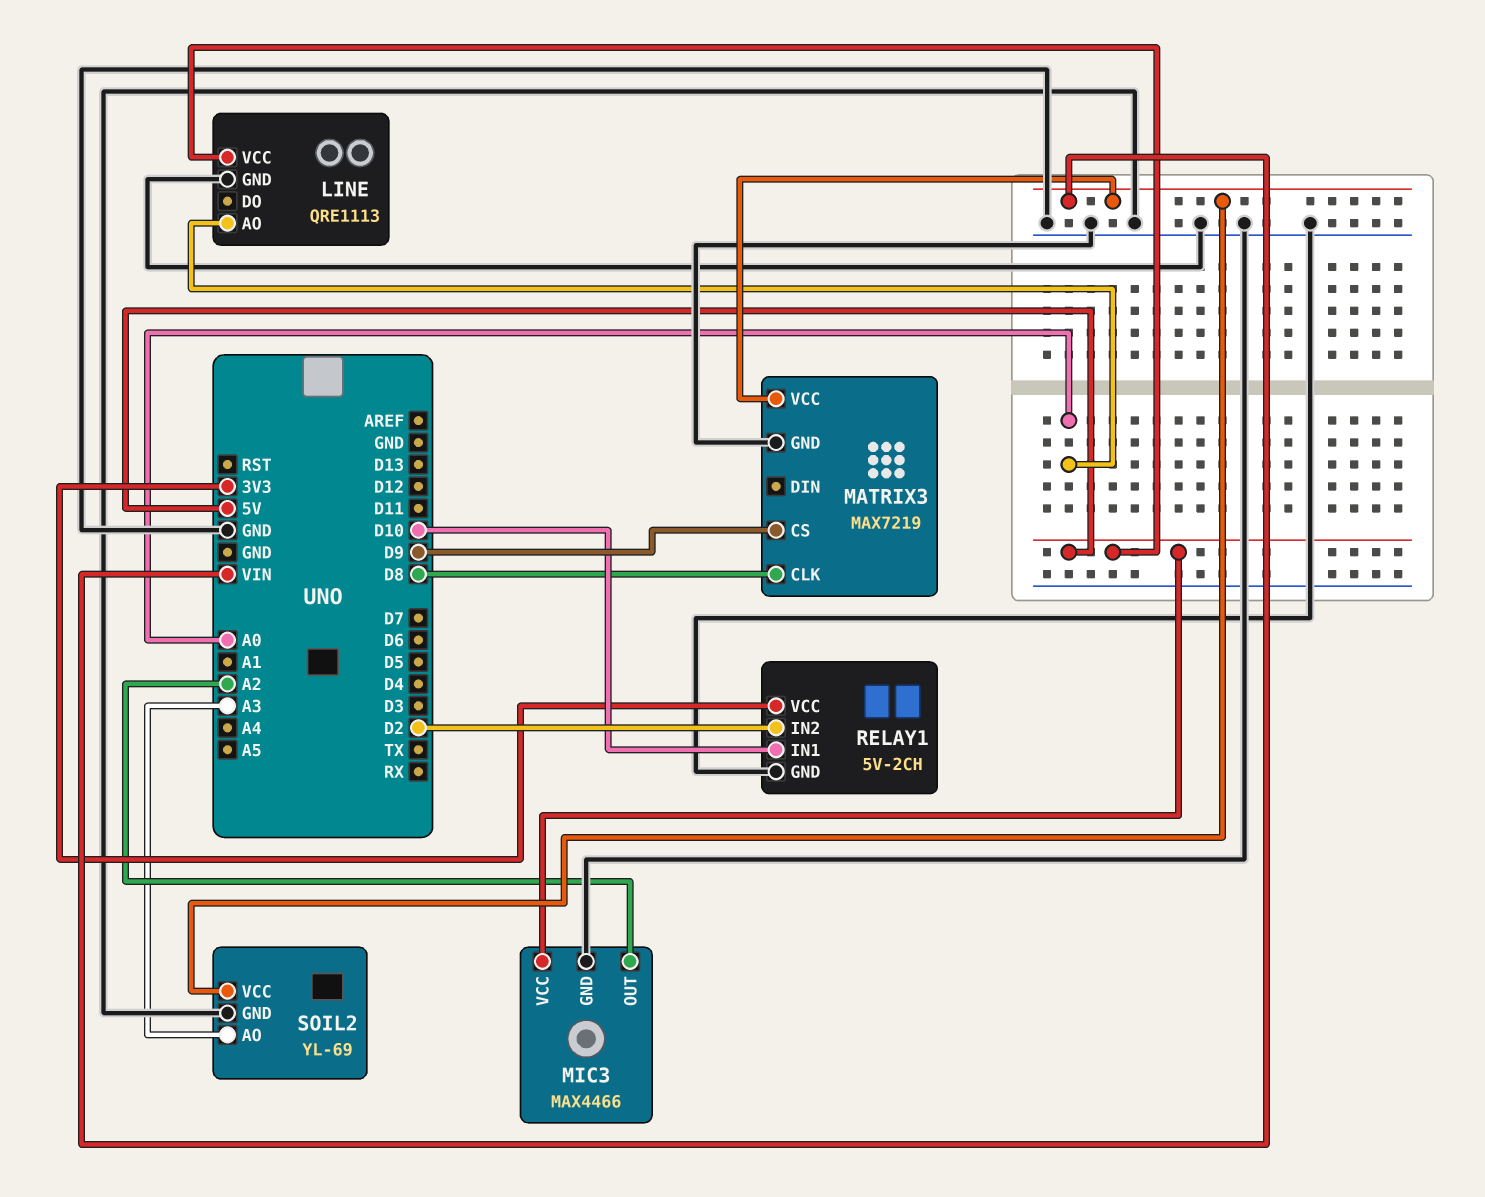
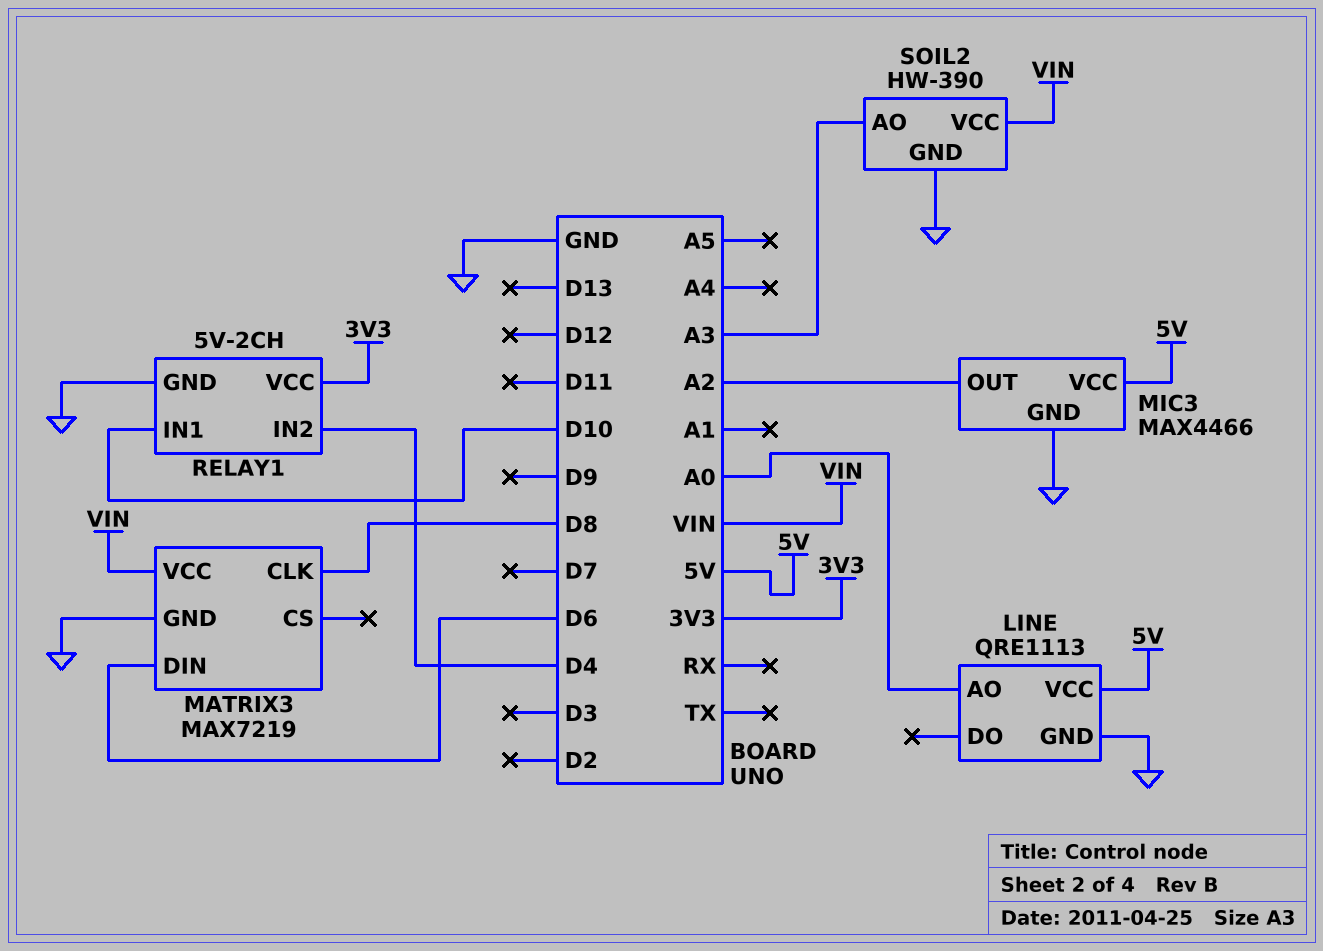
MATRIX3 pin CS: D9 -> none
MATRIX3 pin DIN: none -> D6
RELAY1 pin IN2: D2 -> D4
SOIL2: YL-69 -> HW-390

